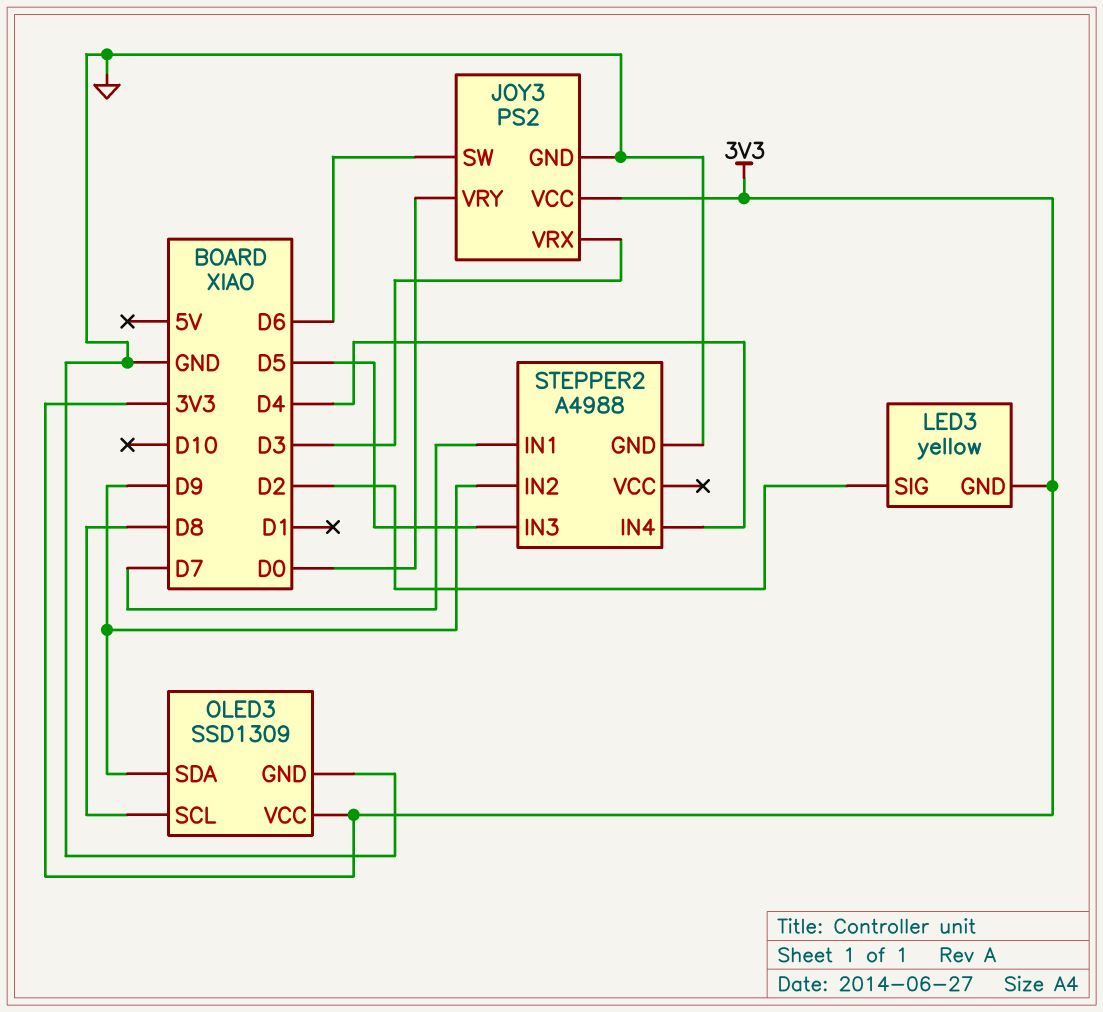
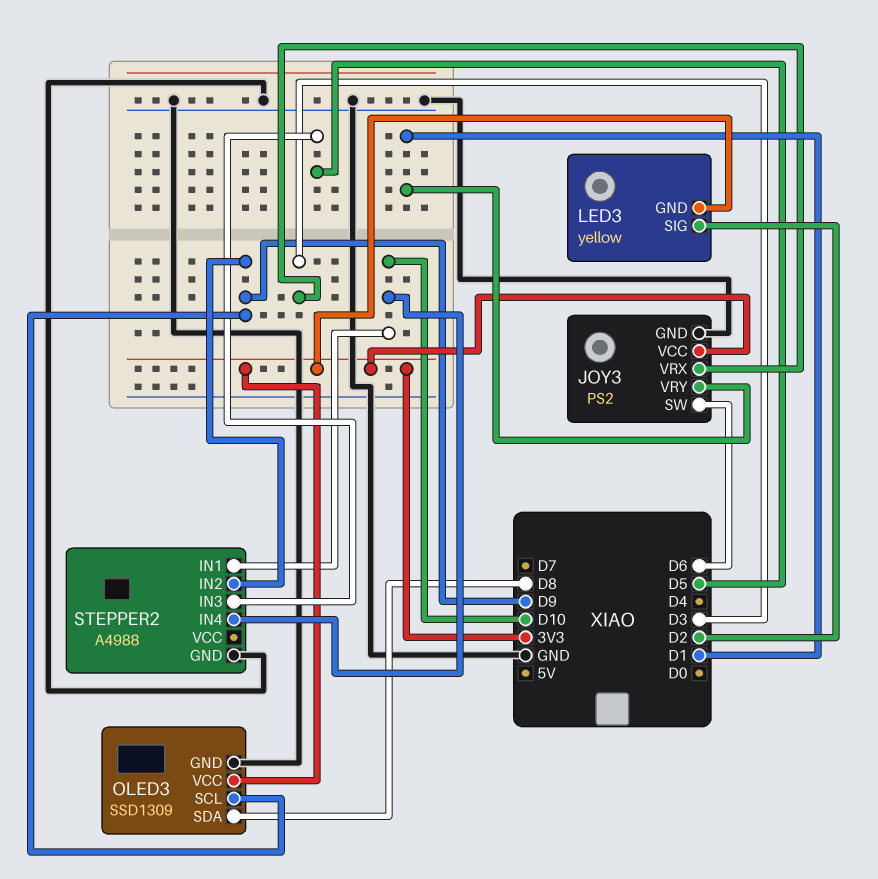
JOY3 pin VRY: D0 -> D1
OLED3 pin SCL: D8 -> D9
OLED3 pin SDA: D9 -> D8
STEPPER2 pin IN1: D7 -> D10
STEPPER2 pin IN4: D4 -> D10

